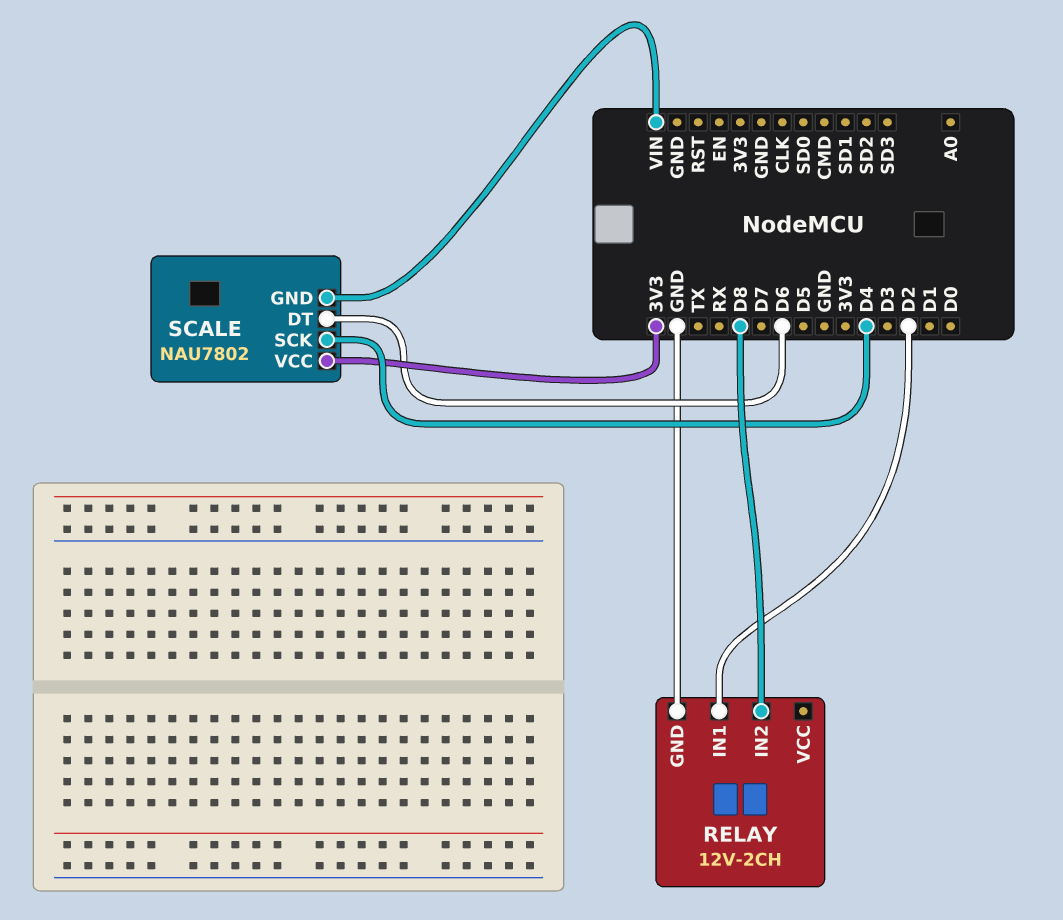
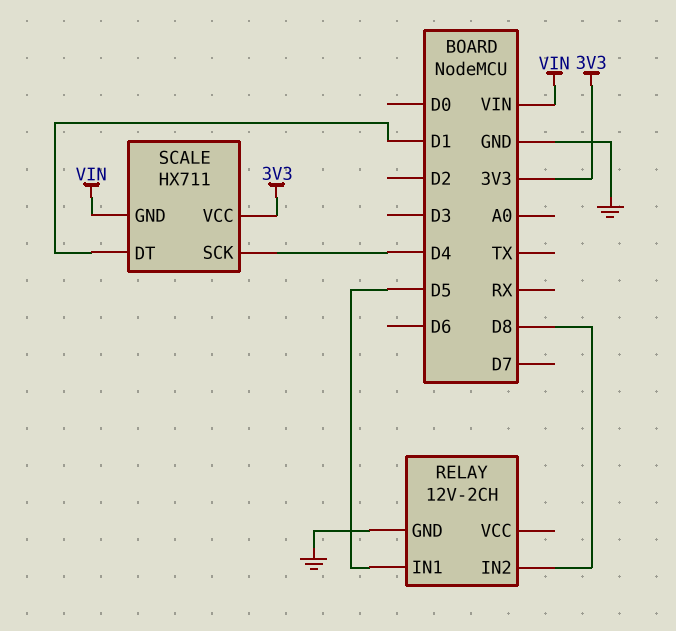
RELAY pin IN1: D2 -> D5
SCALE: NAU7802 -> HX711
SCALE pin DT: D6 -> D1

